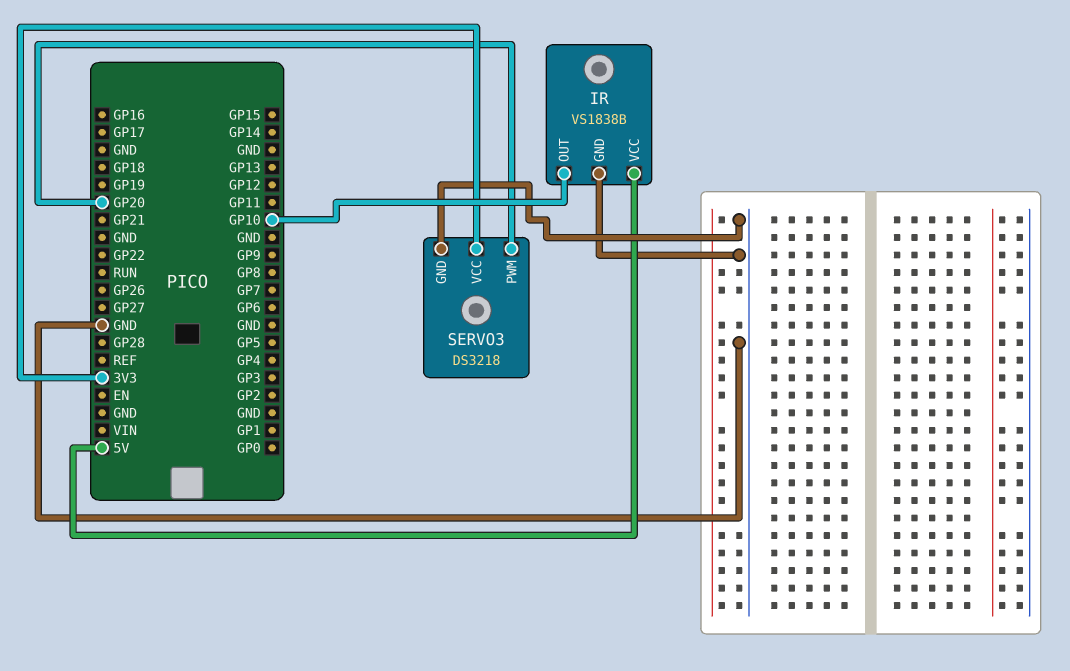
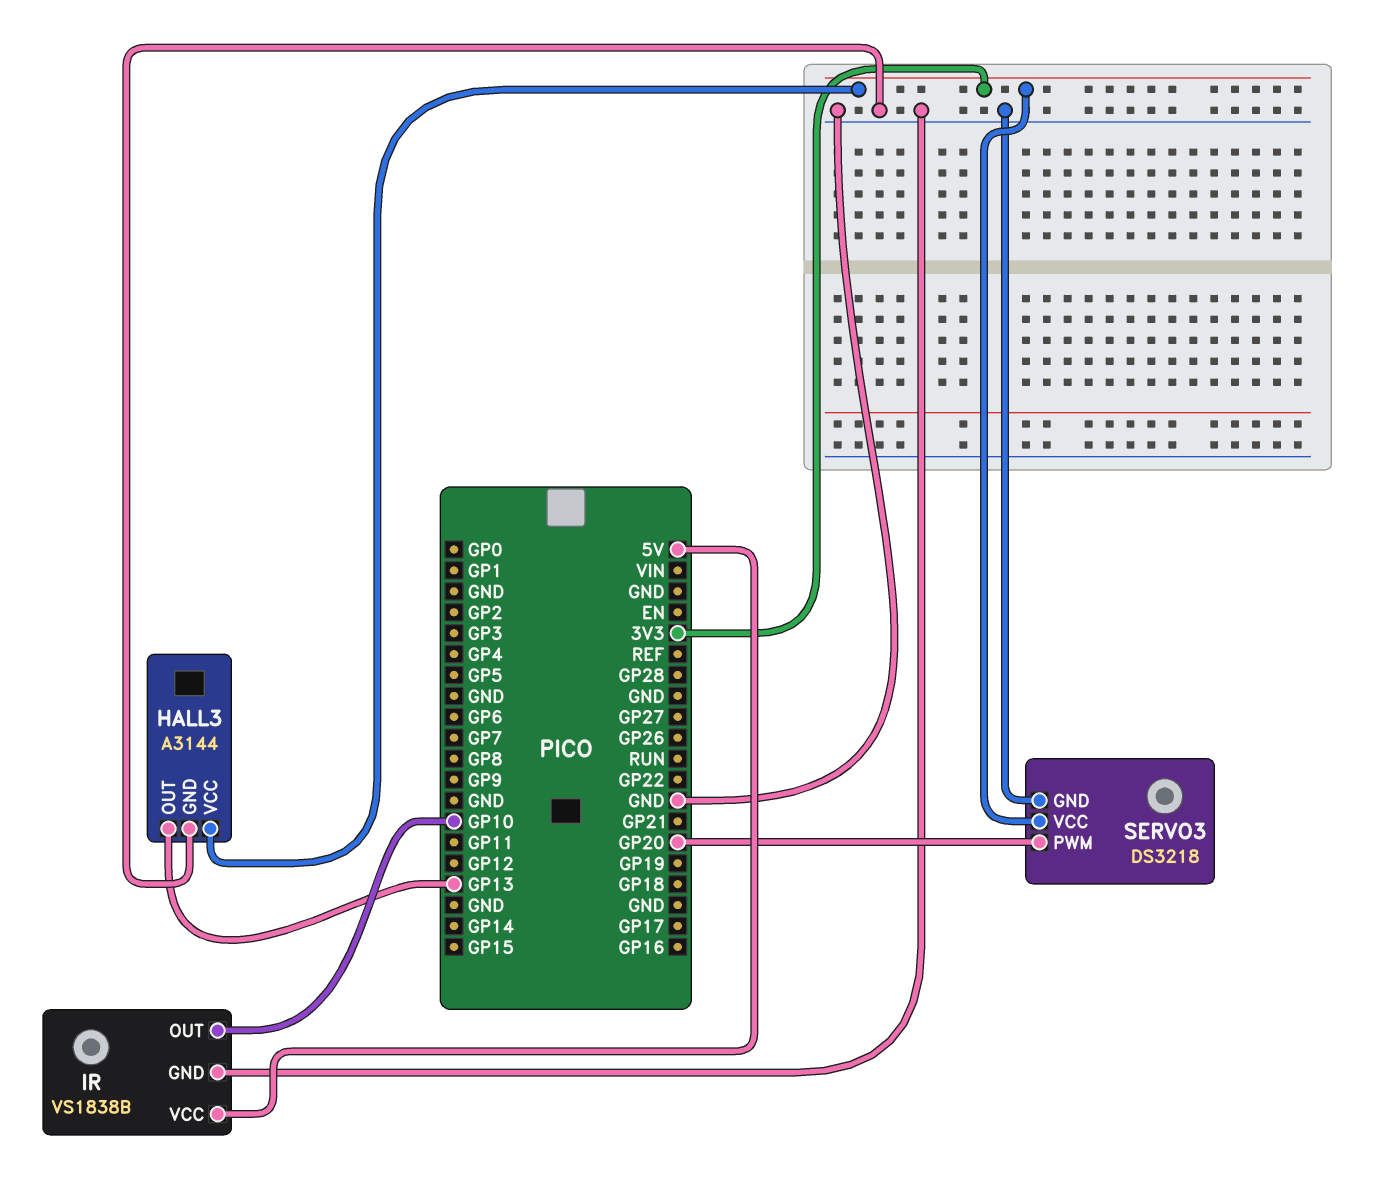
HALL3: none -> A3144
HALL3 pin GND: none -> GND
HALL3 pin OUT: none -> GP13
HALL3 pin VCC: none -> 3V3

